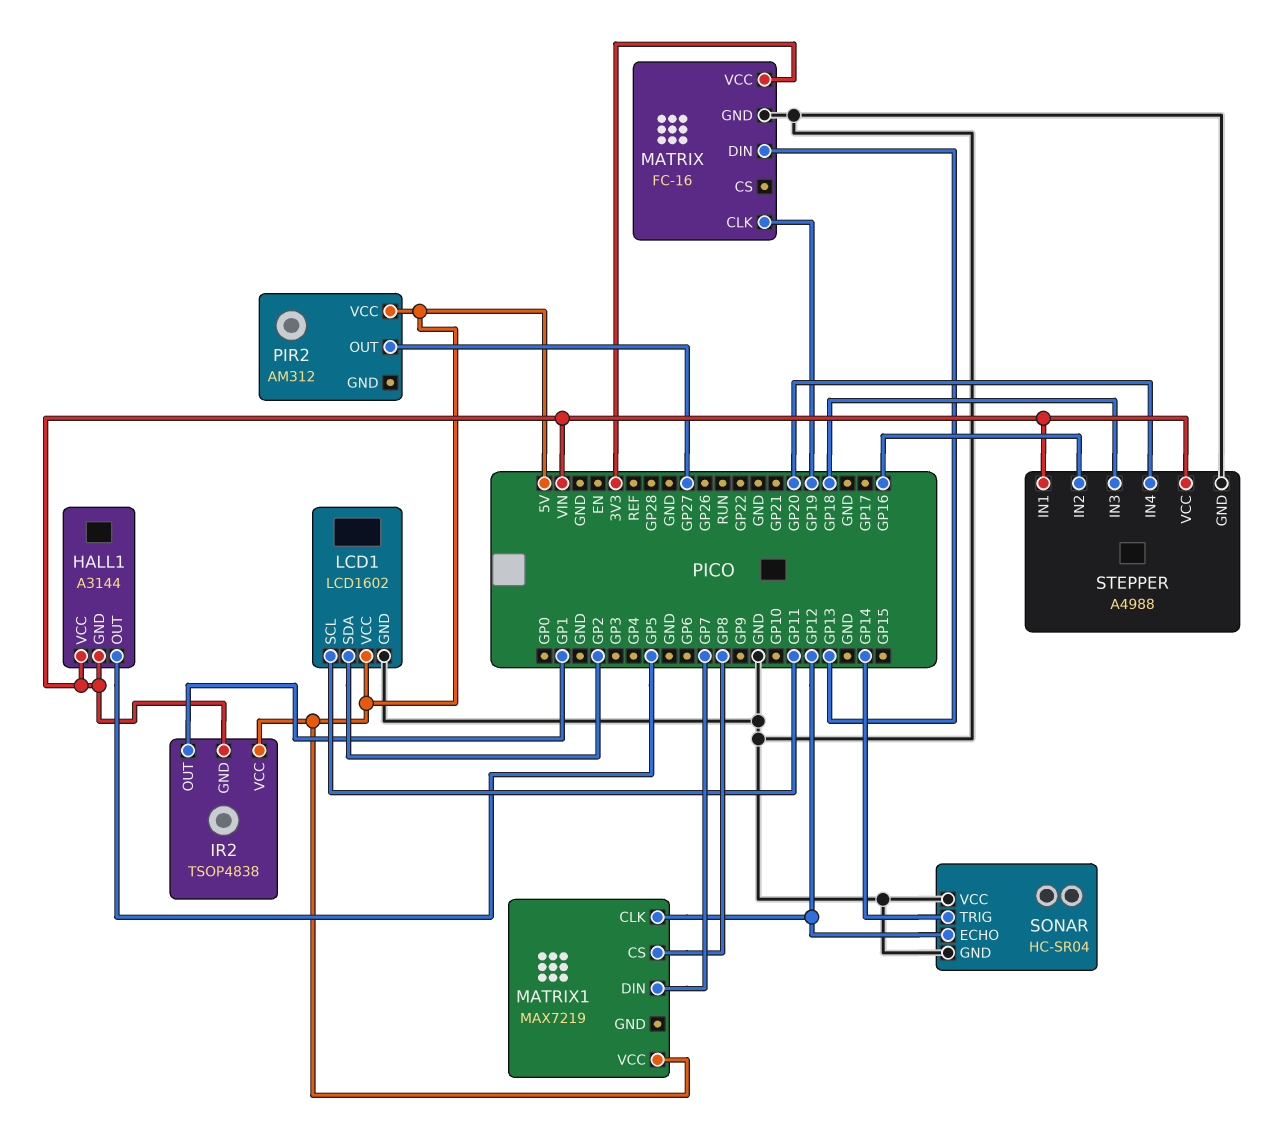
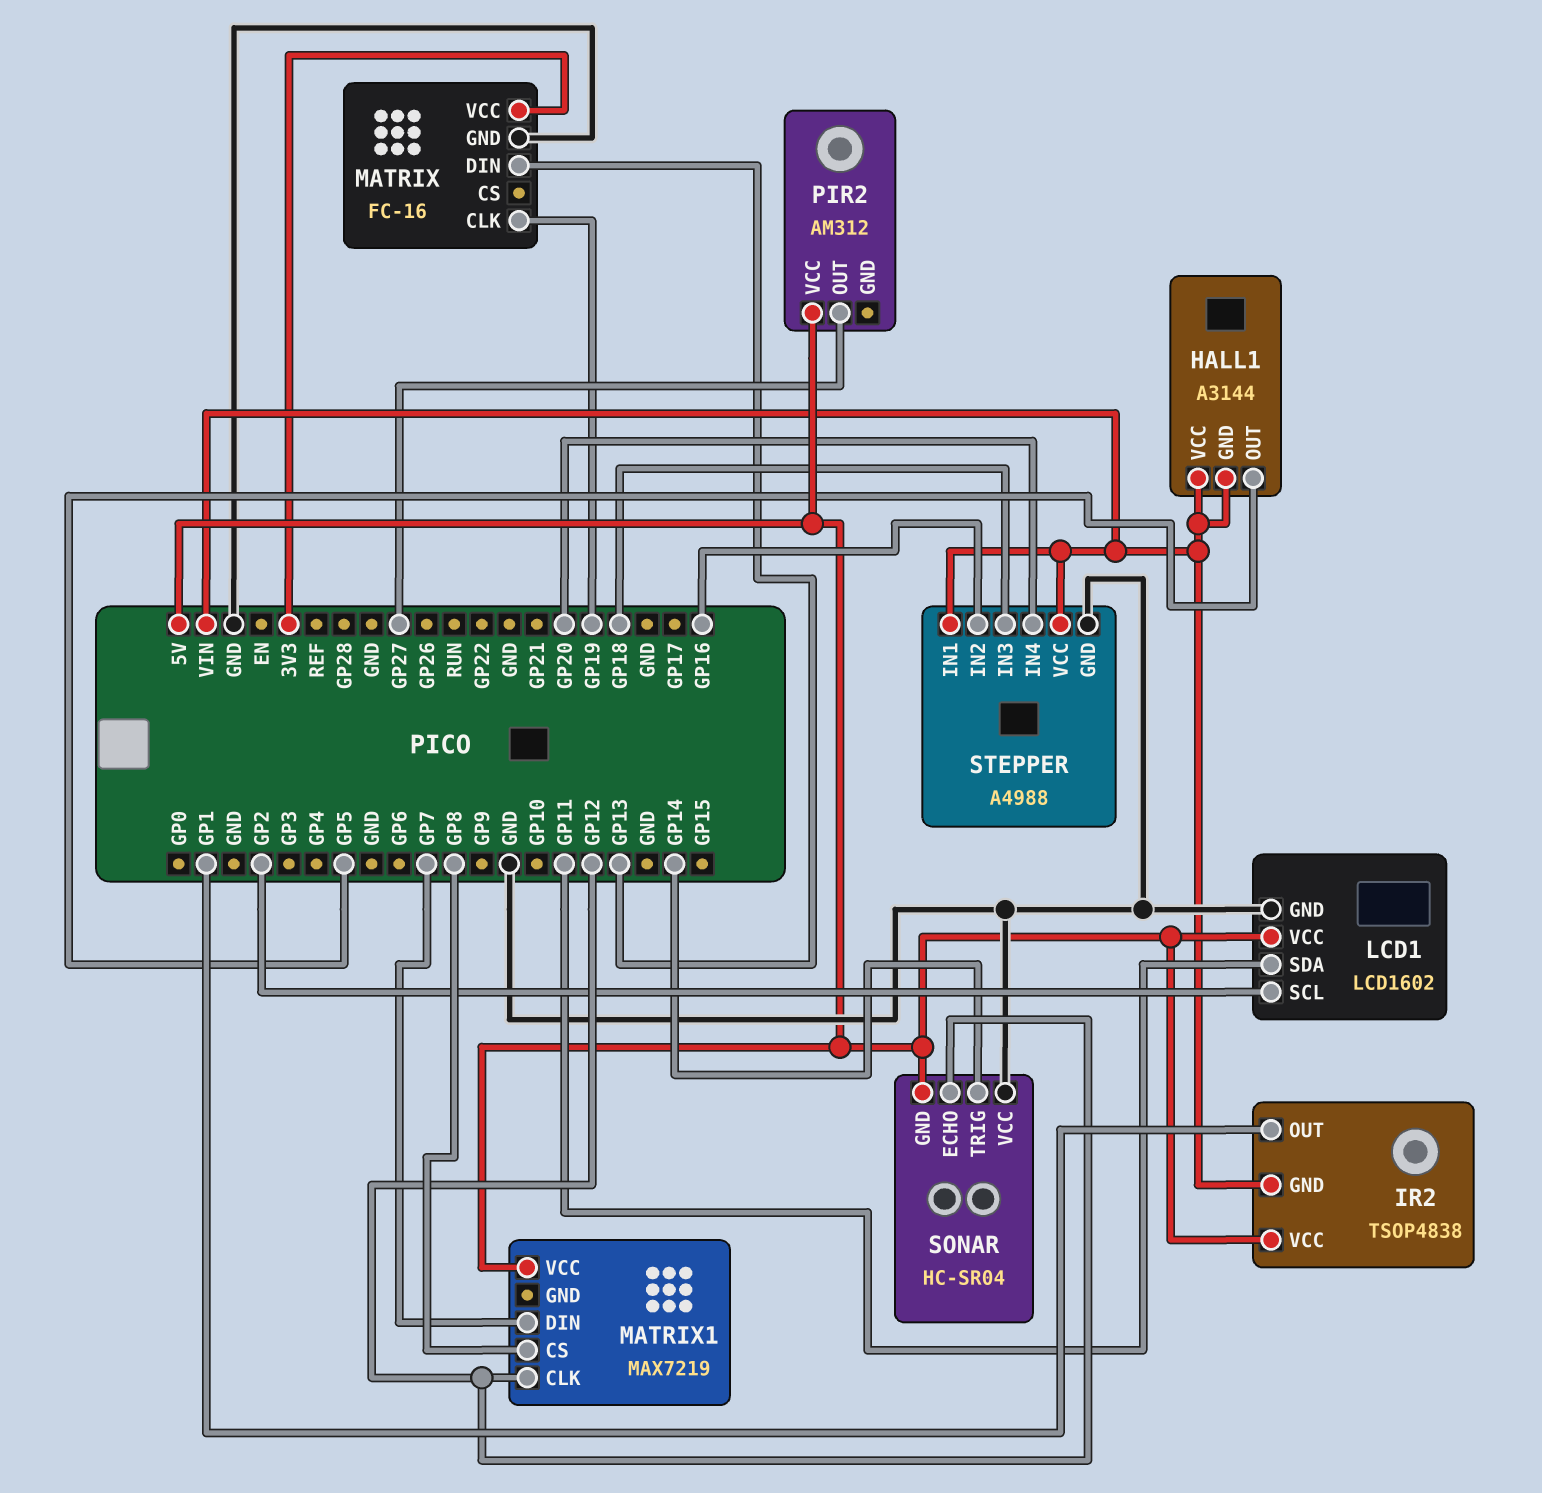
LCD1 pin SCL: GP11 -> GP2
LCD1 pin SDA: GP2 -> GP11
SONAR pin GND: GND -> 5V

